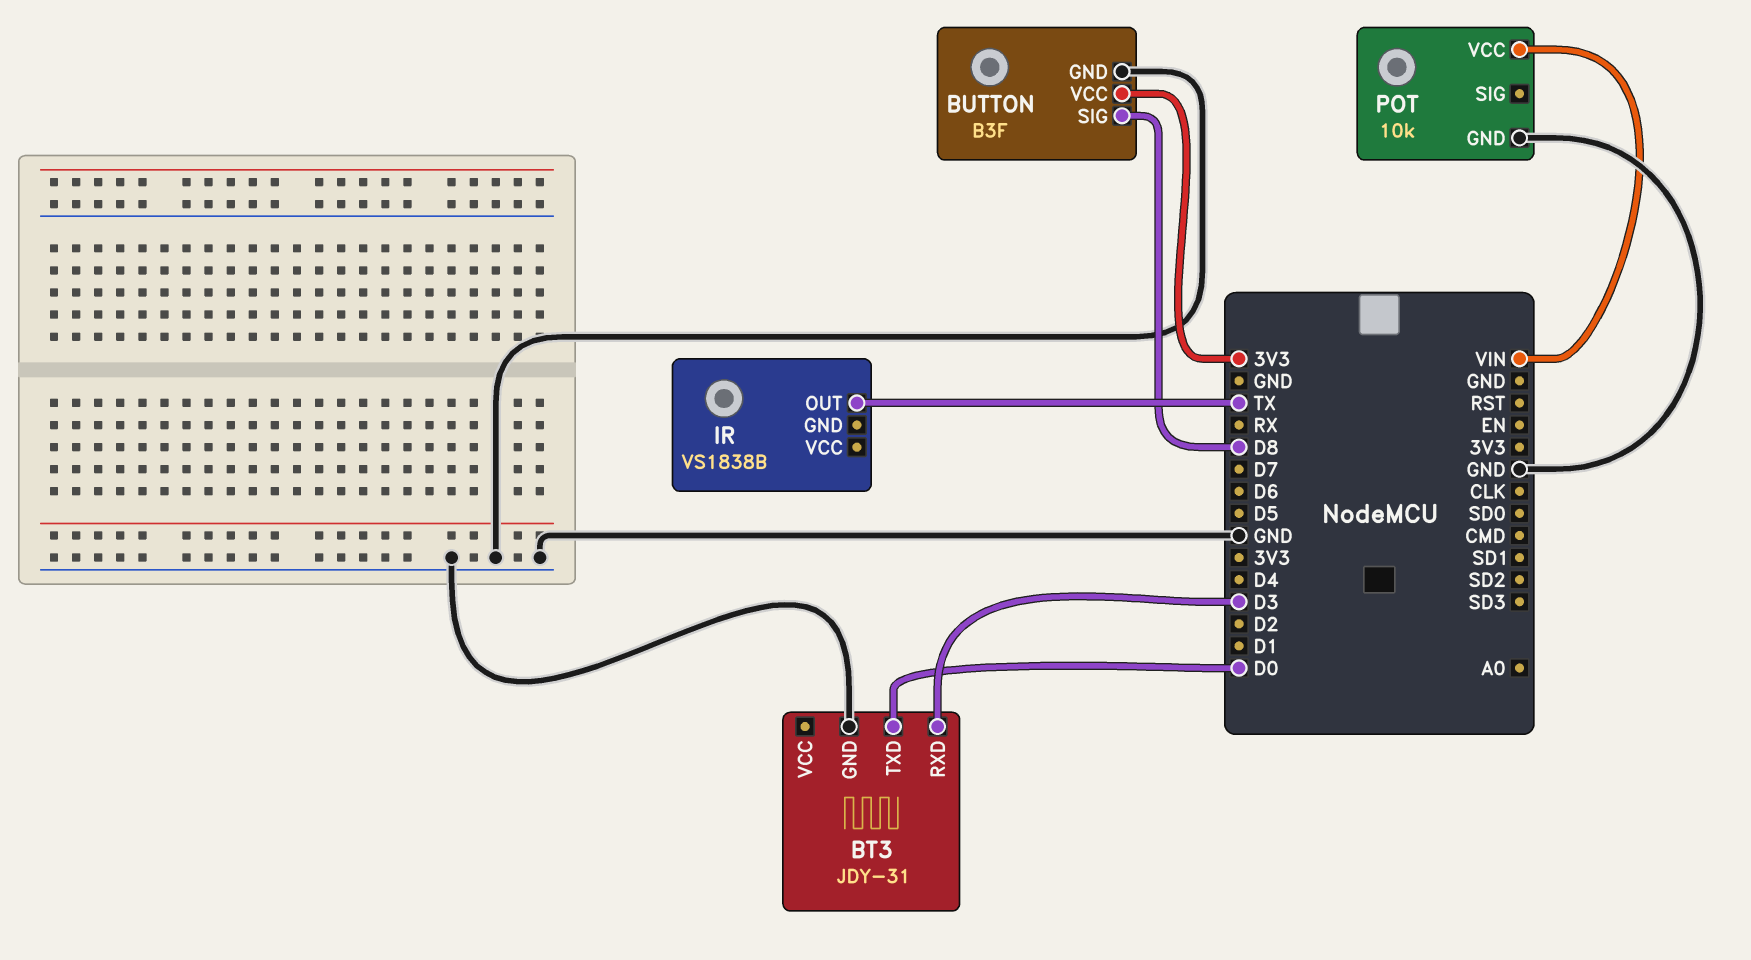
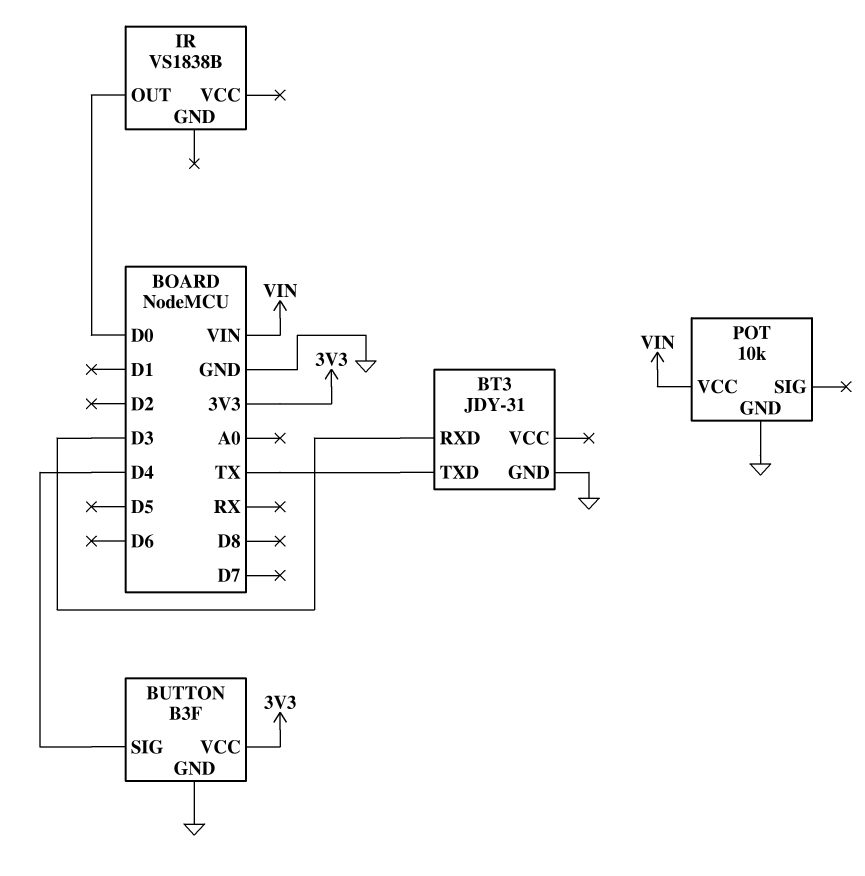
BT3 pin TXD: D0 -> TX
BUTTON pin SIG: D8 -> D4
IR pin OUT: TX -> D0

